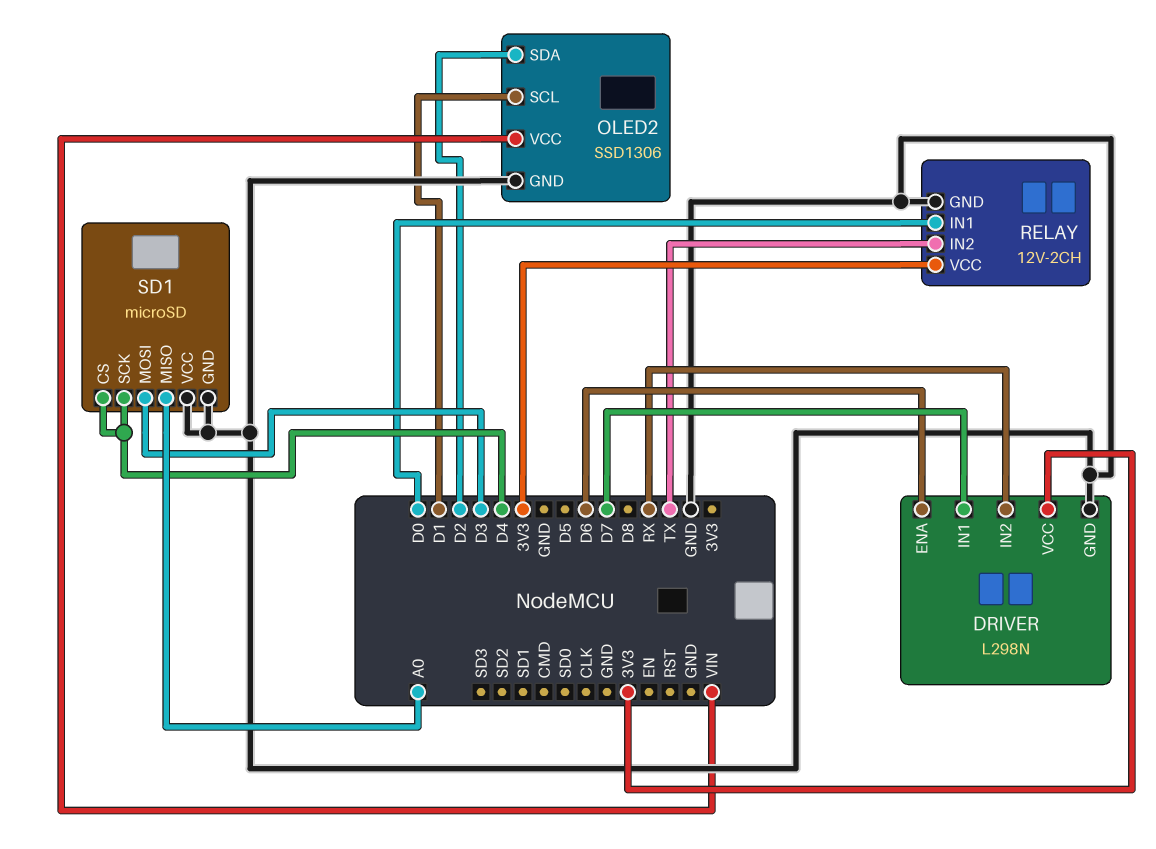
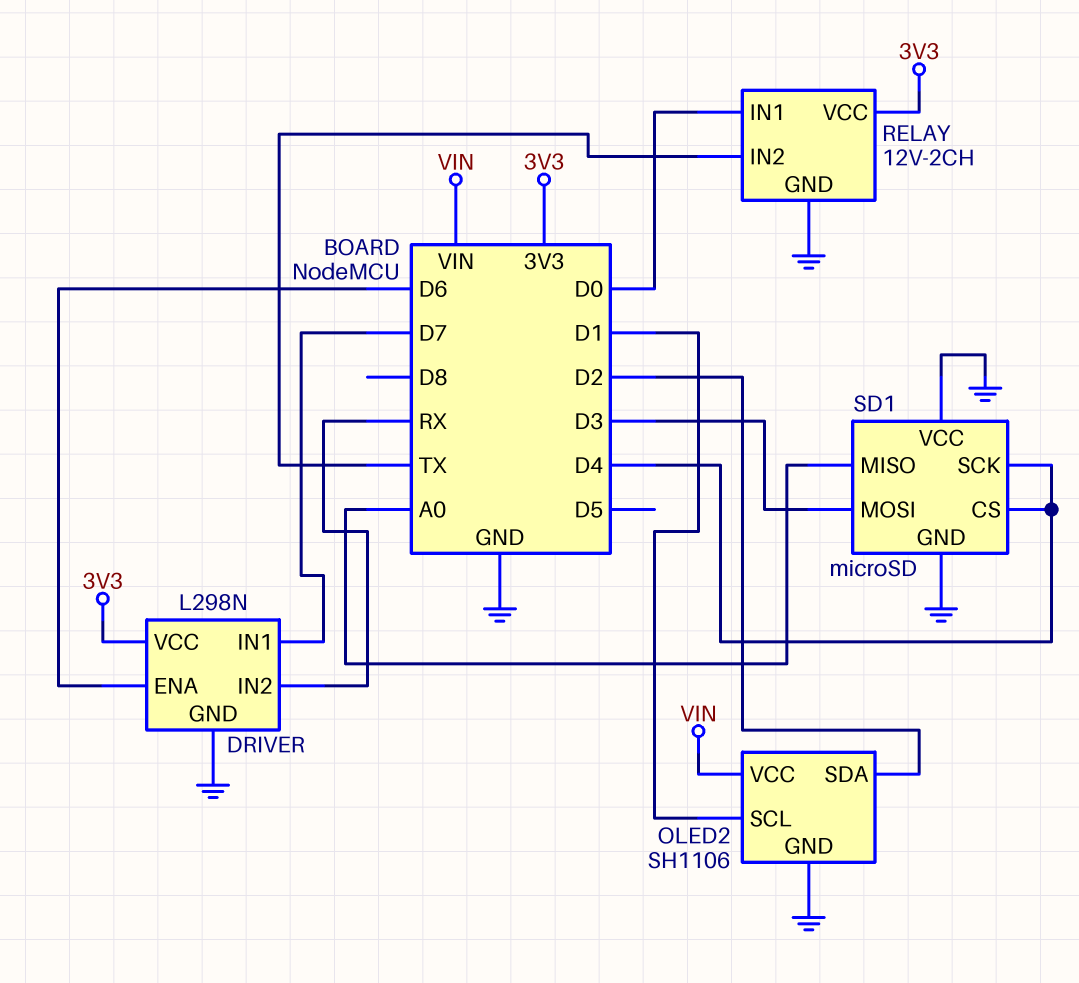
OLED2: SSD1306 -> SH1106

